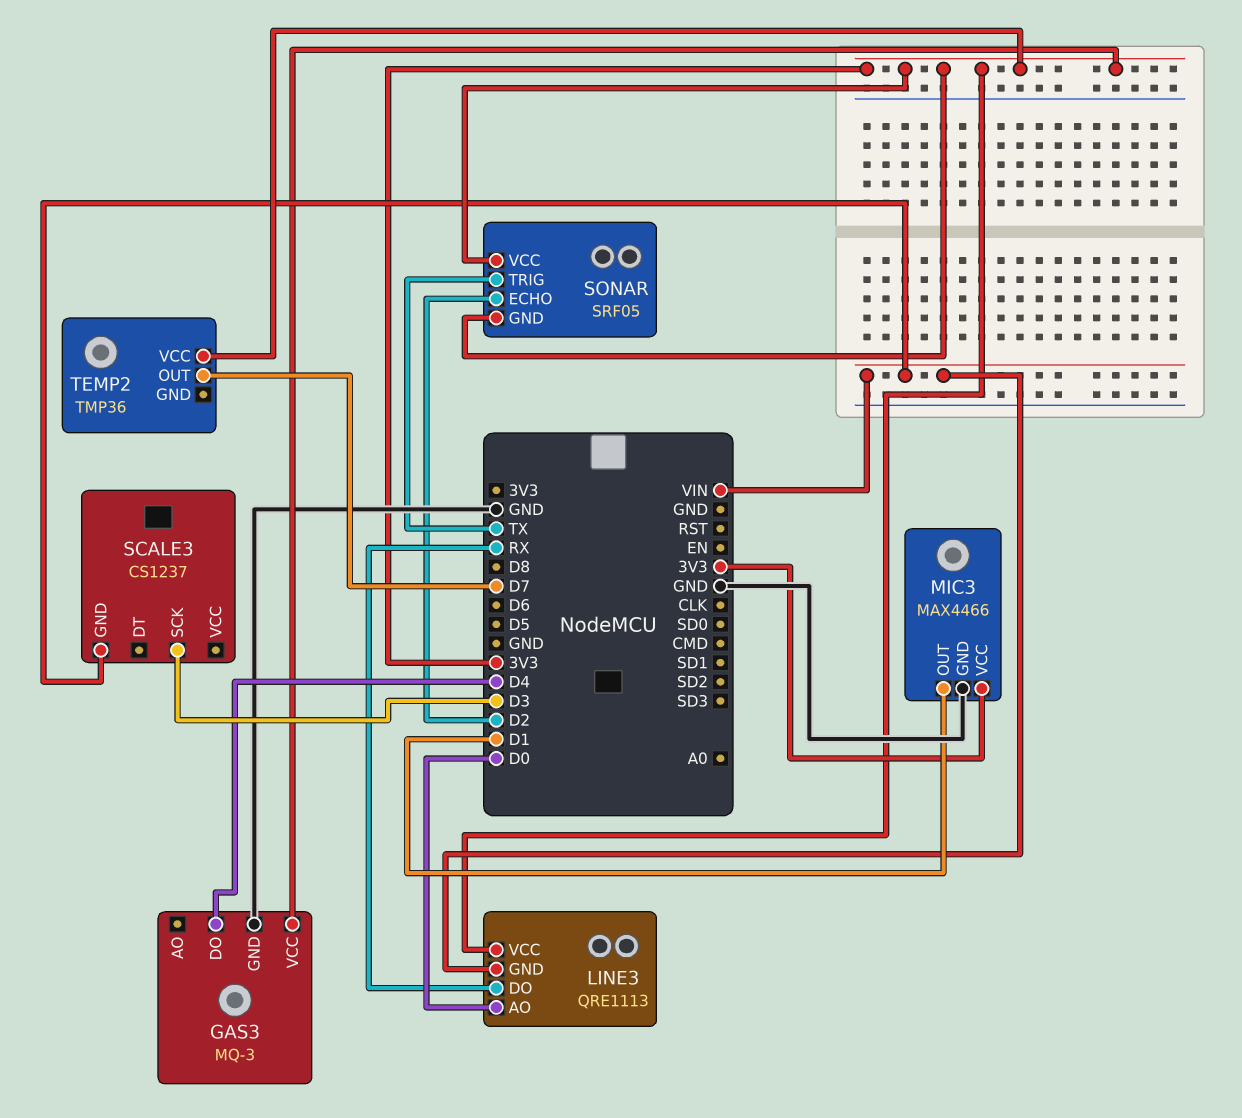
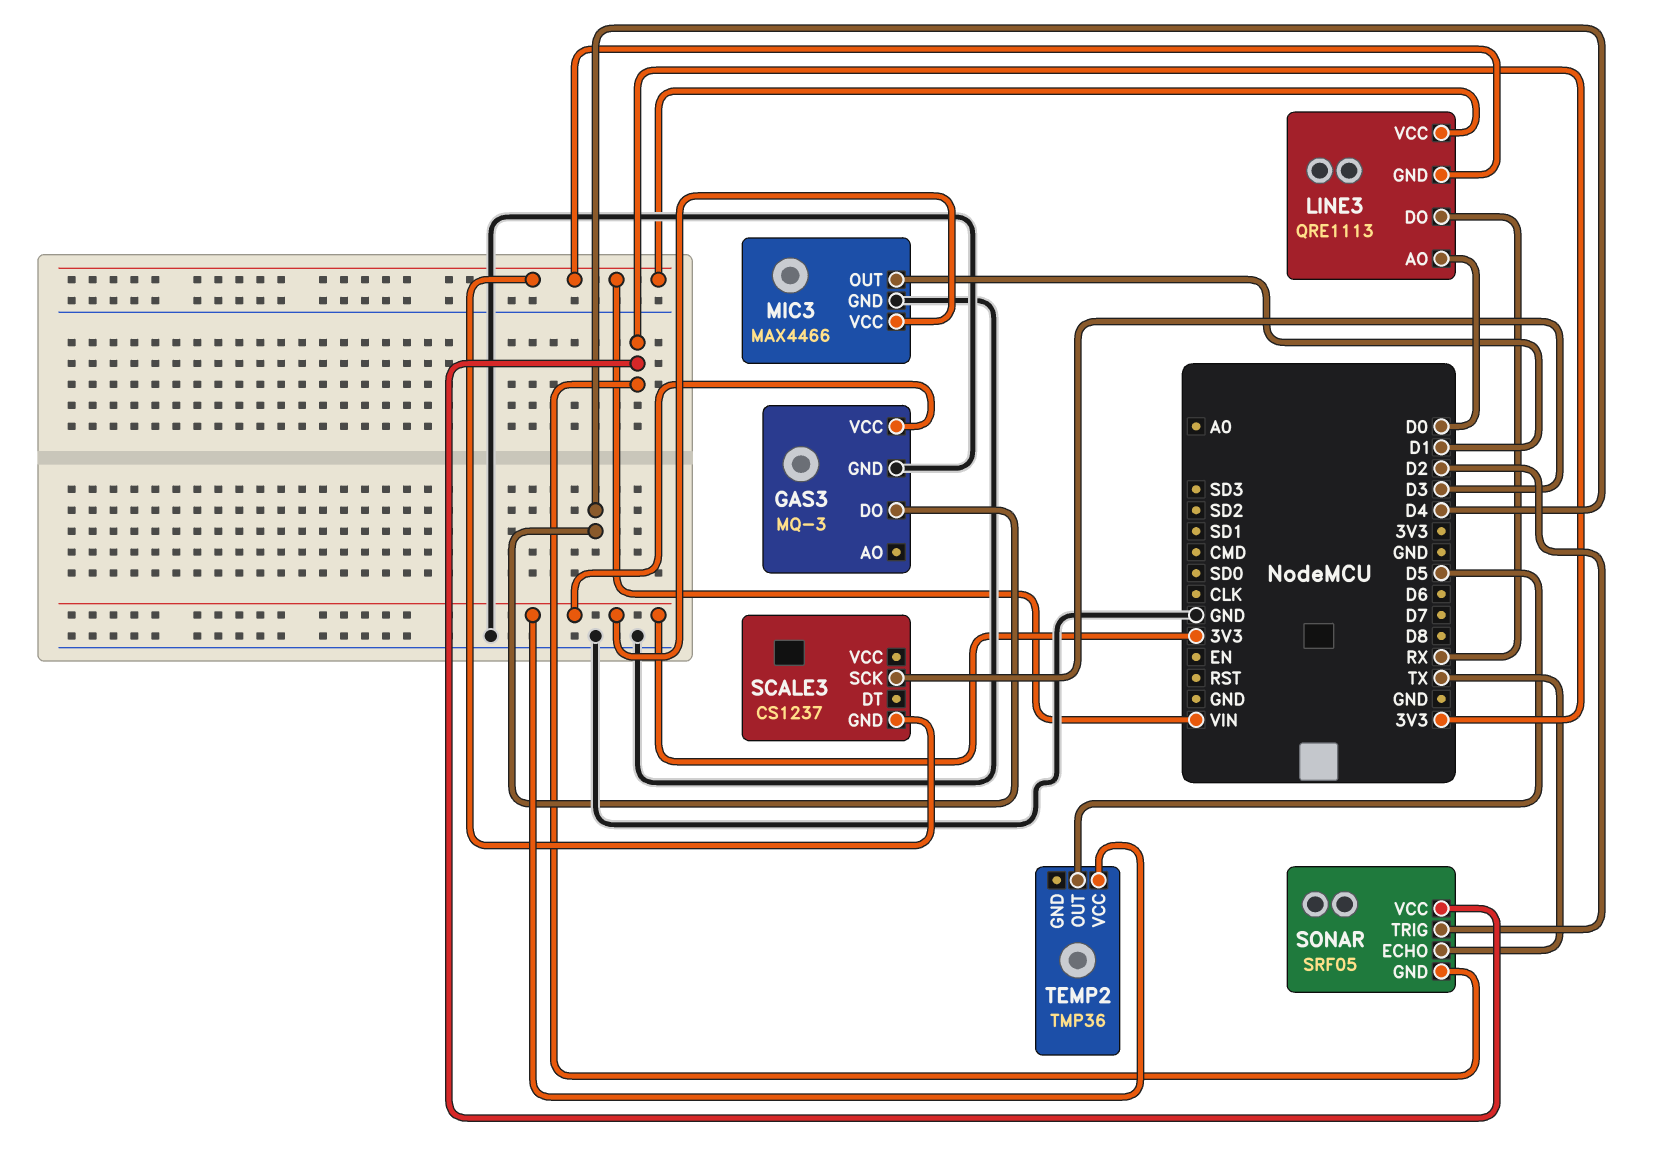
LINE3 pin VCC: 3V3 -> VIN
SONAR pin ECHO: D2 -> TX
SONAR pin TRIG: TX -> D2
TEMP2 pin OUT: D7 -> D5

